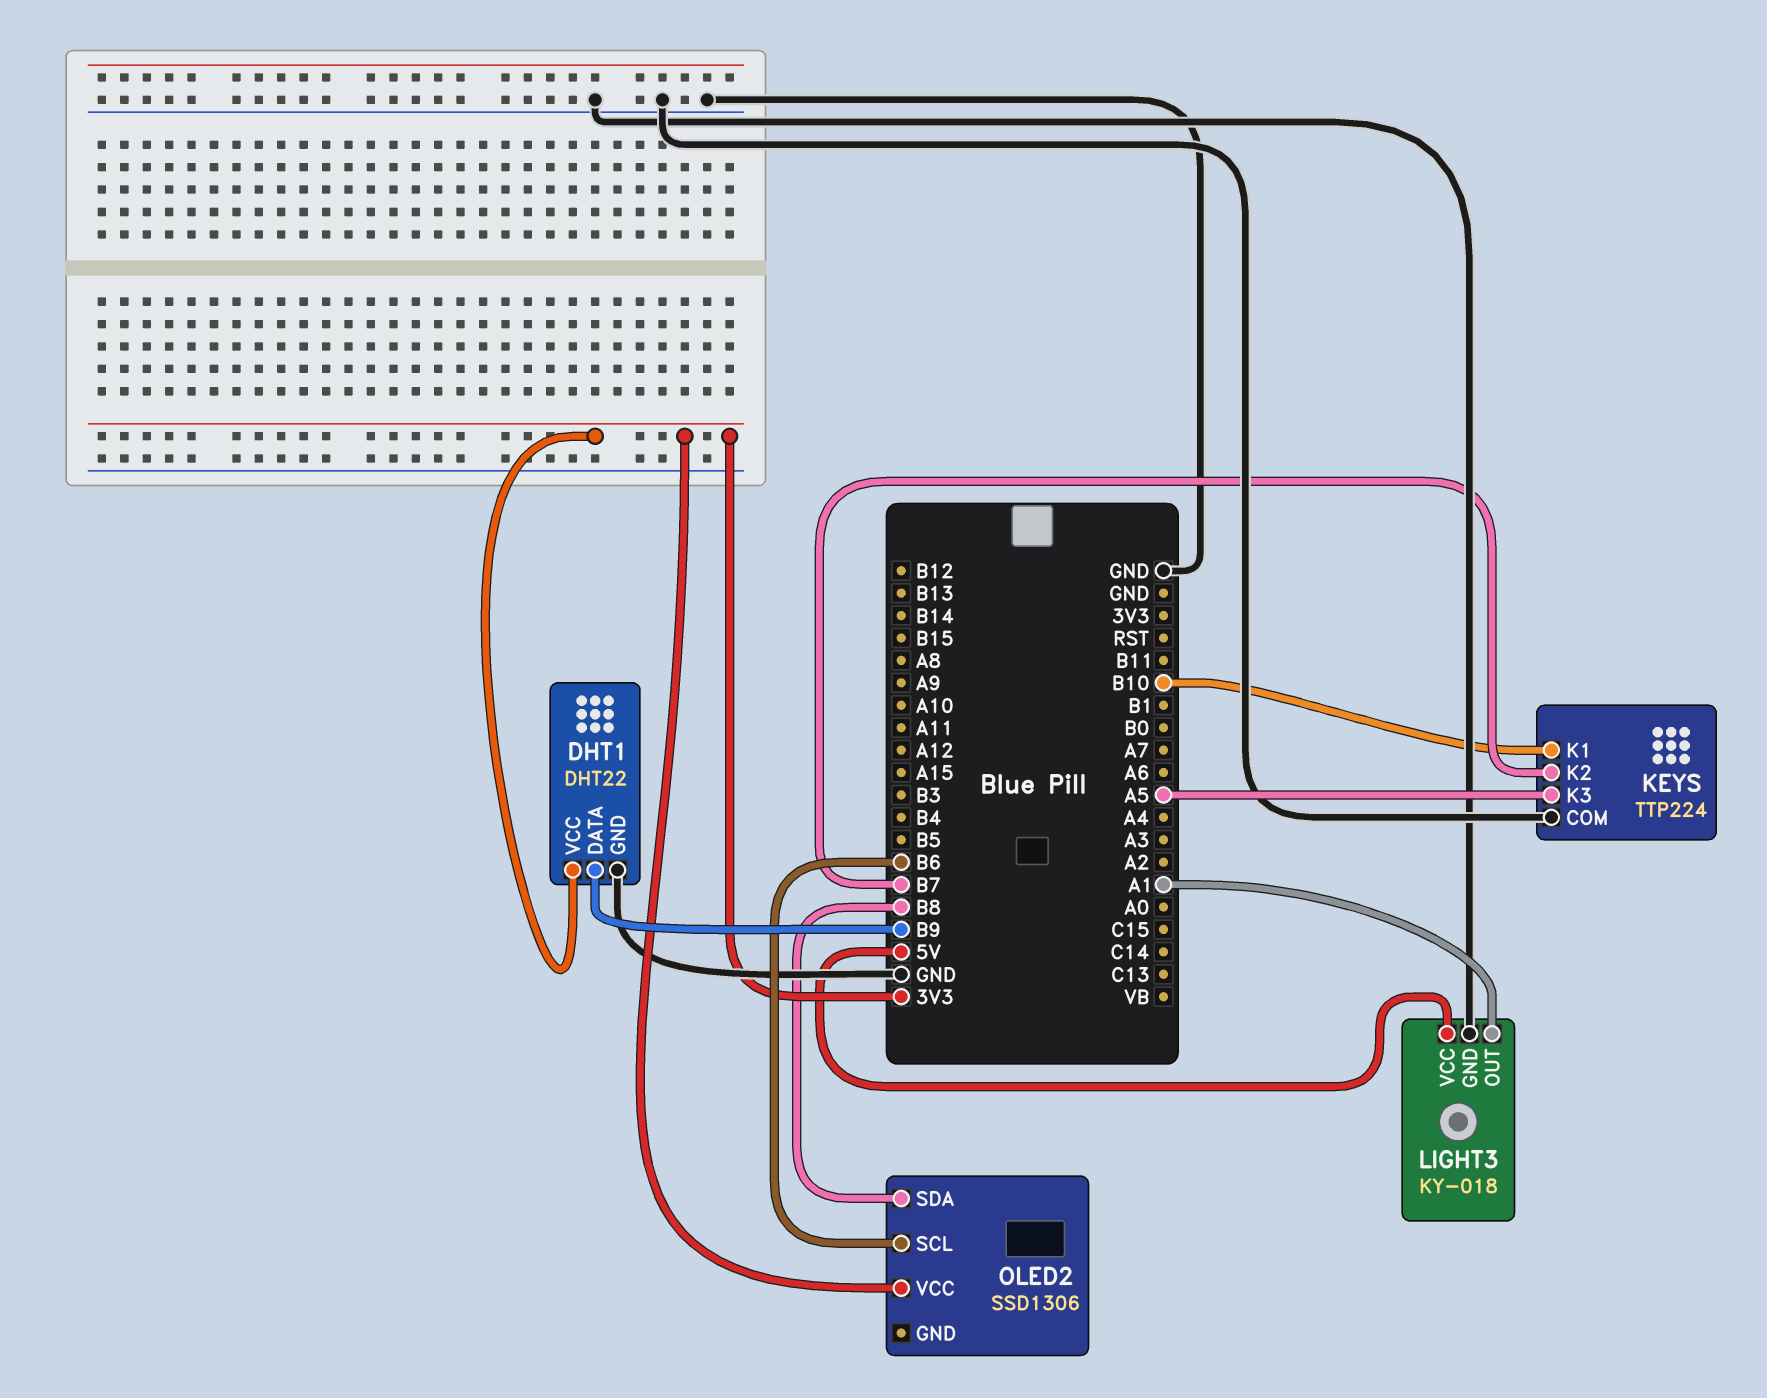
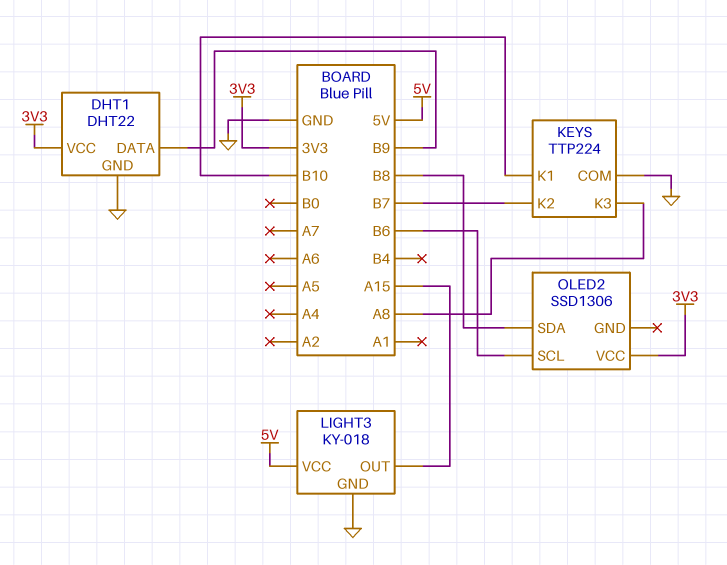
KEYS pin K3: A5 -> A8
LIGHT3 pin OUT: A1 -> A15

